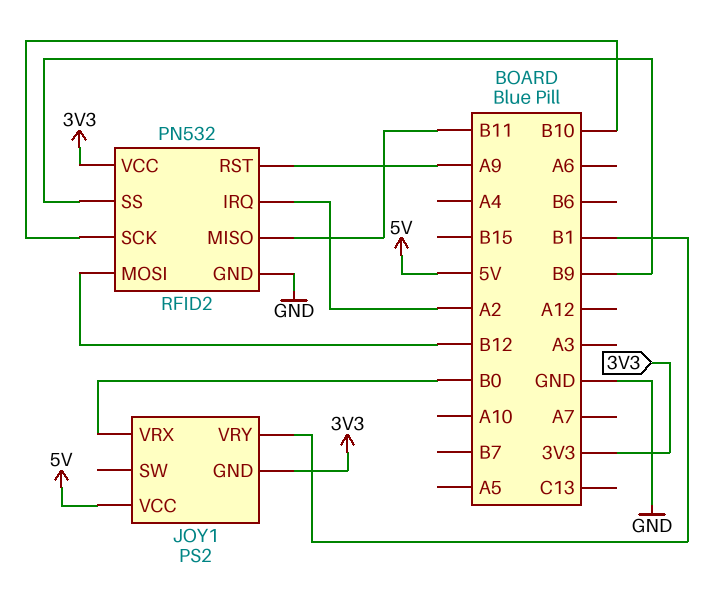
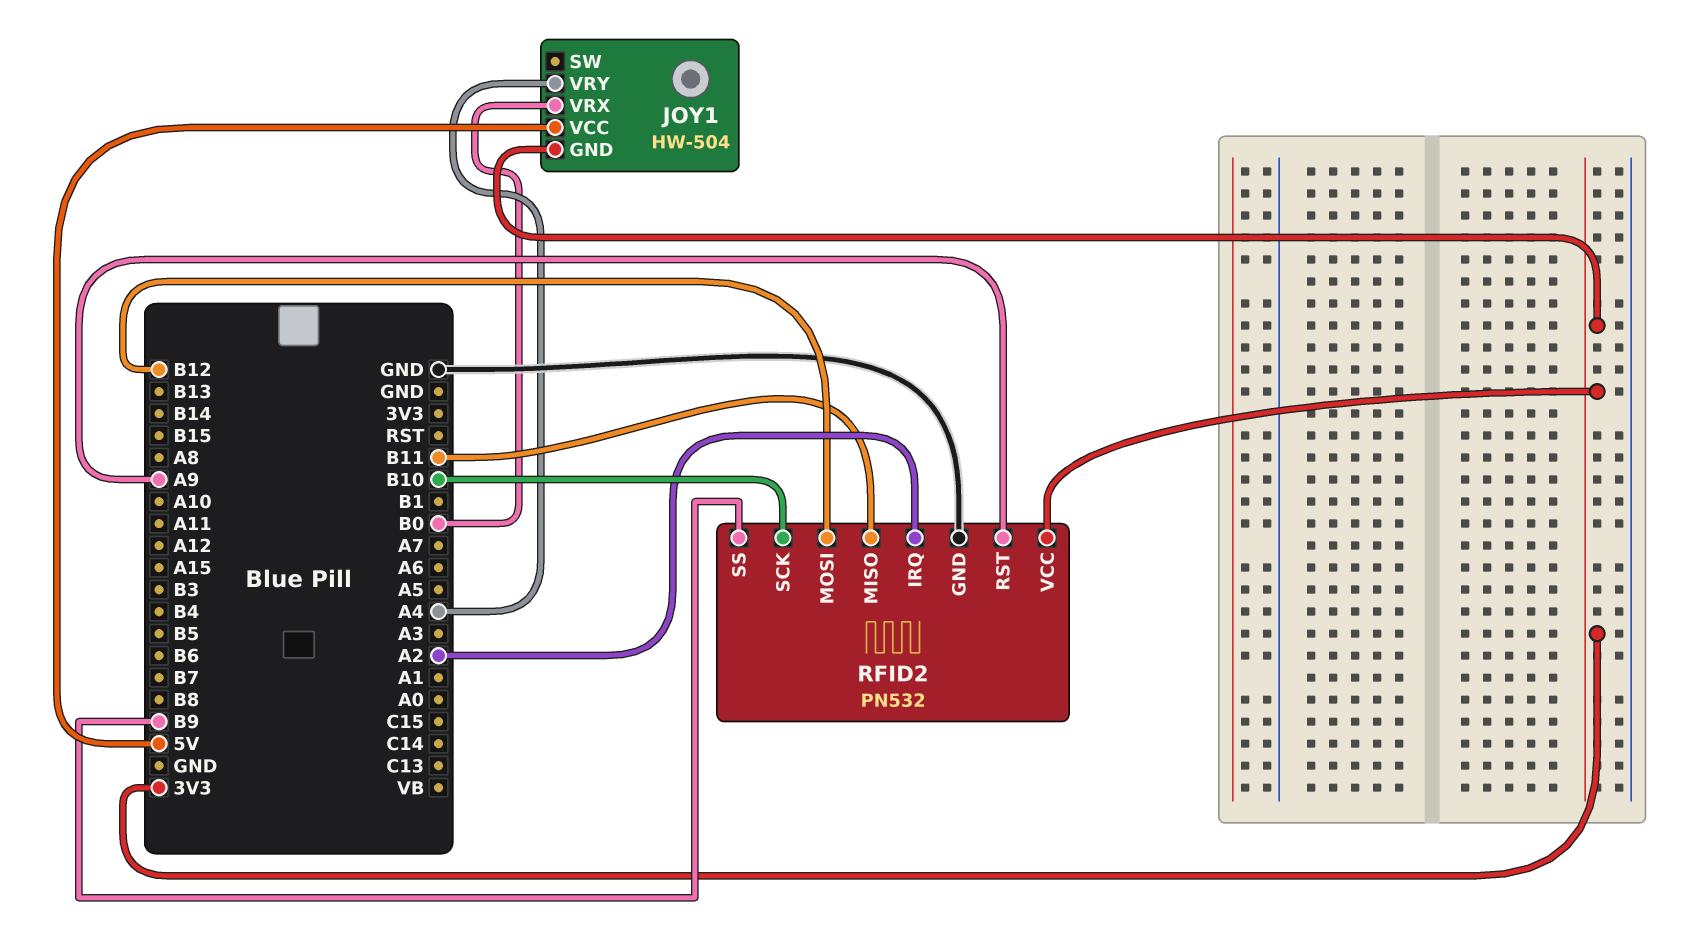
JOY1: PS2 -> HW-504
JOY1 pin VRY: B1 -> A4

